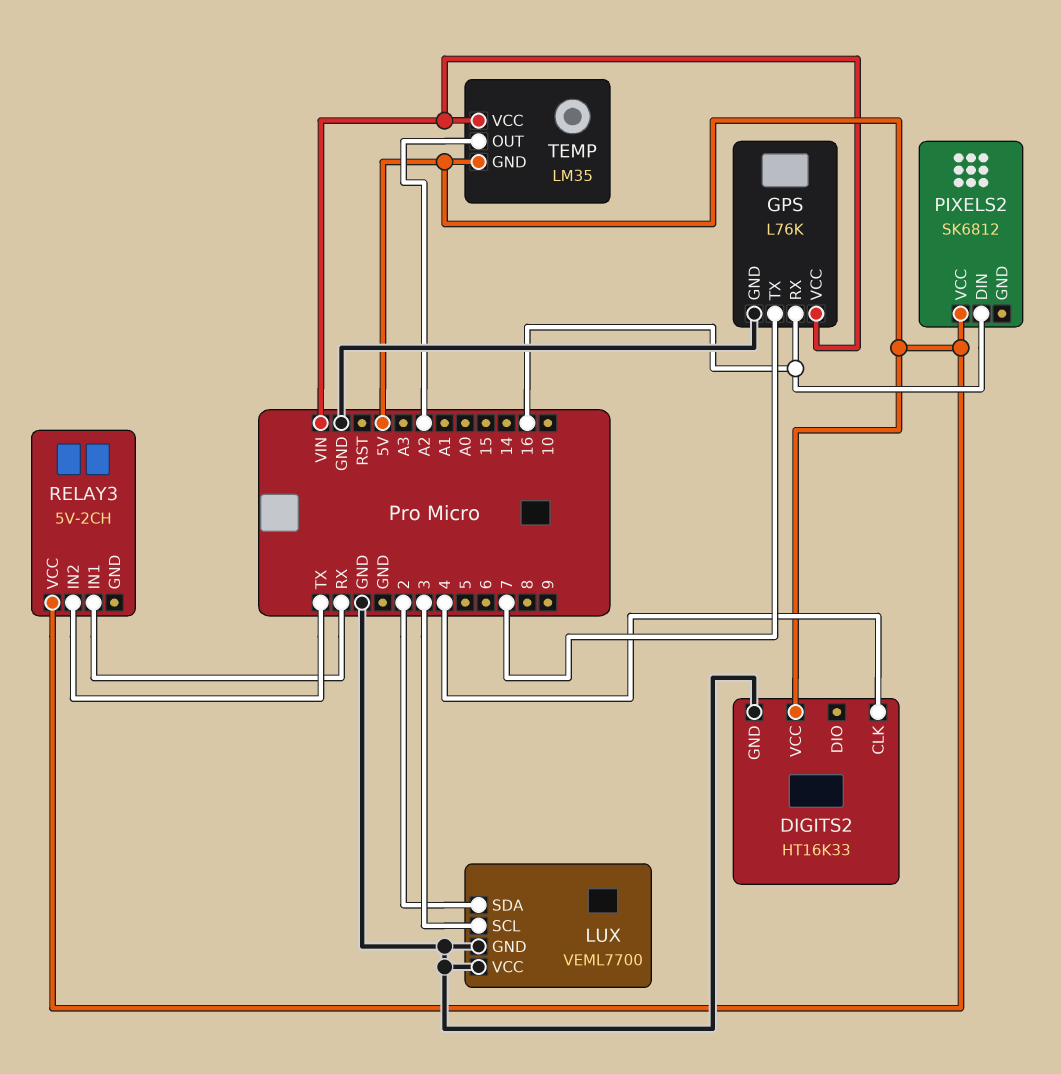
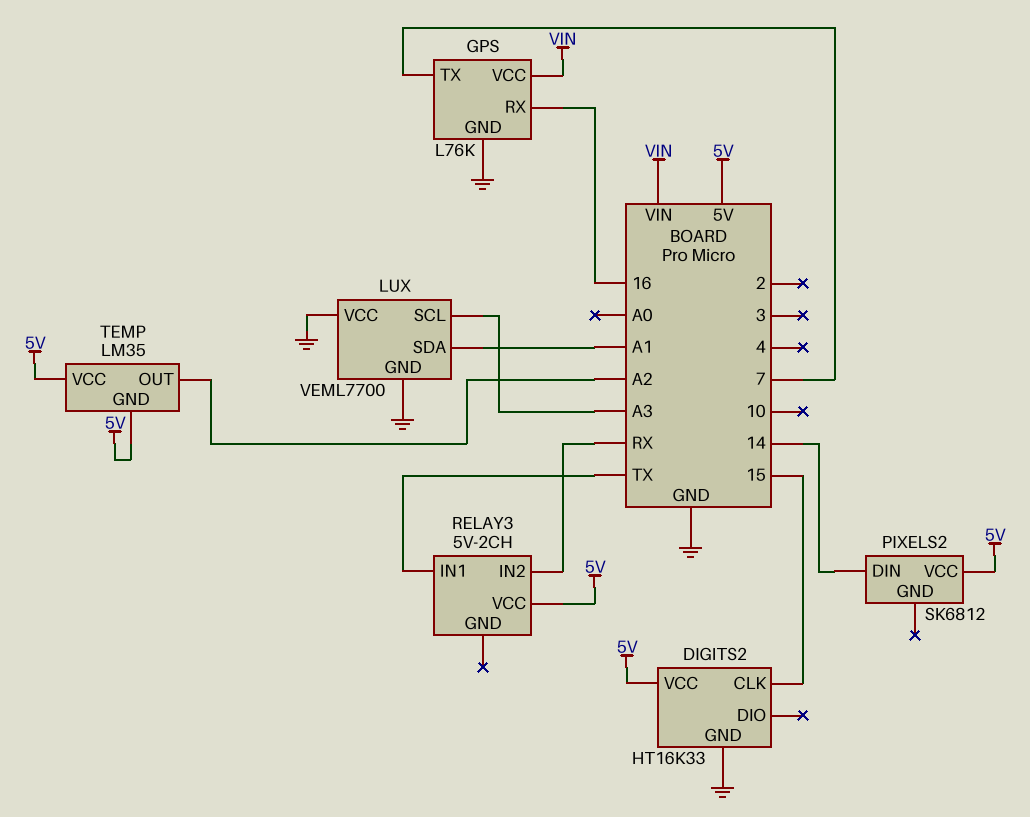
DIGITS2 pin CLK: 4 -> 15
LUX pin SCL: 3 -> A3
LUX pin SDA: 2 -> A1
PIXELS2 pin DIN: 16 -> 14
RELAY3 pin IN1: RX -> TX
RELAY3 pin IN2: TX -> RX
TEMP pin VCC: VIN -> 5V

